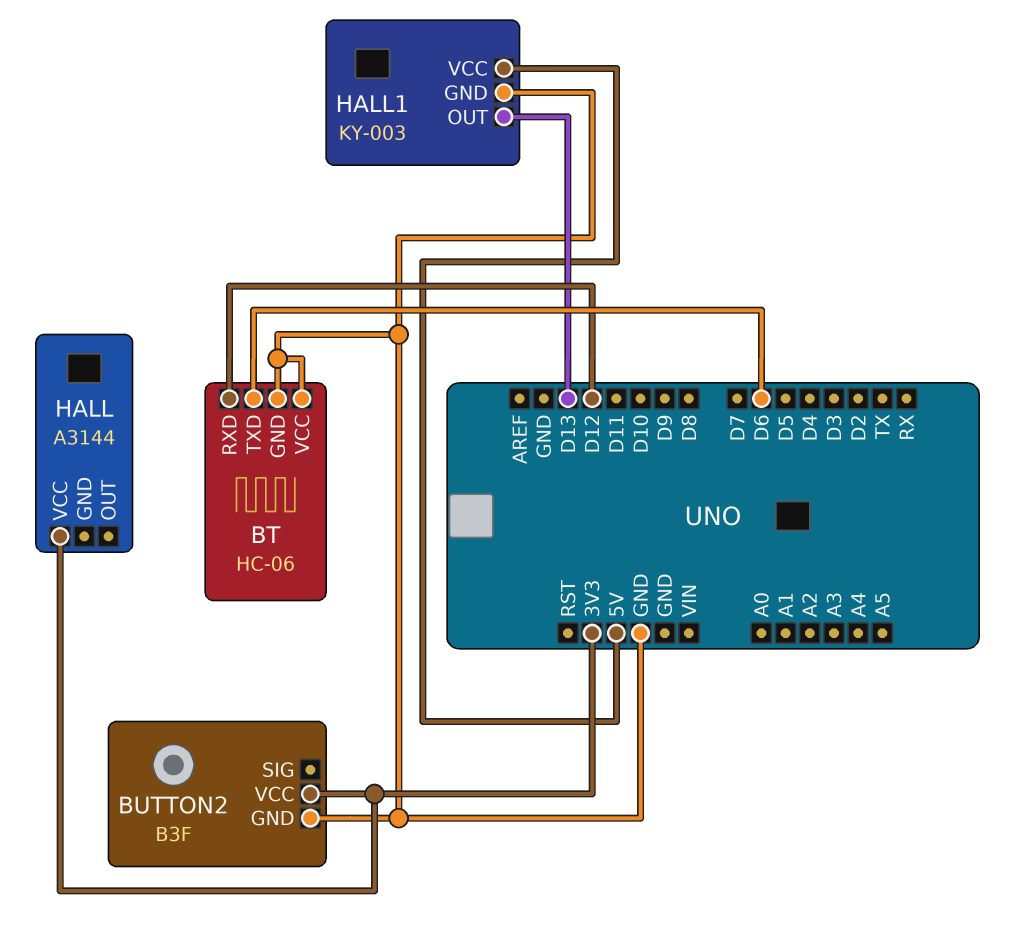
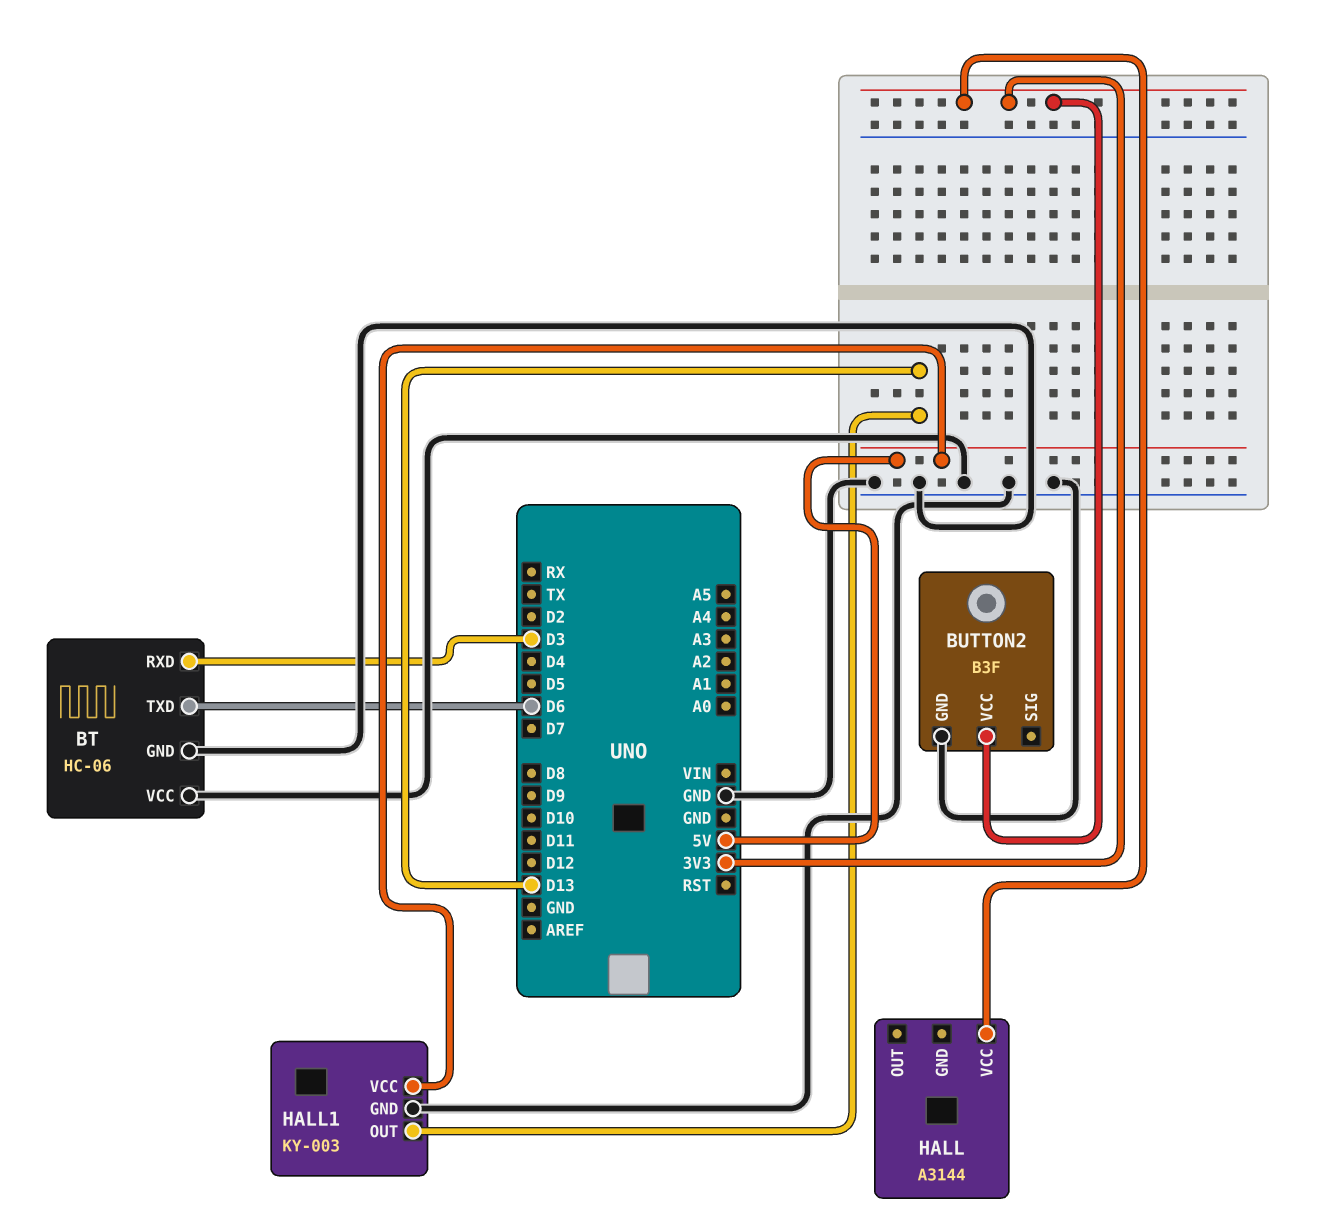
BT pin RXD: D12 -> D3

